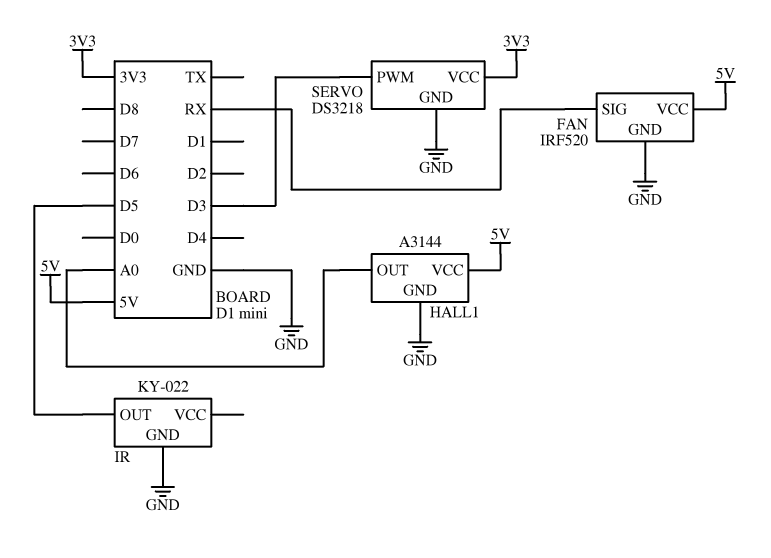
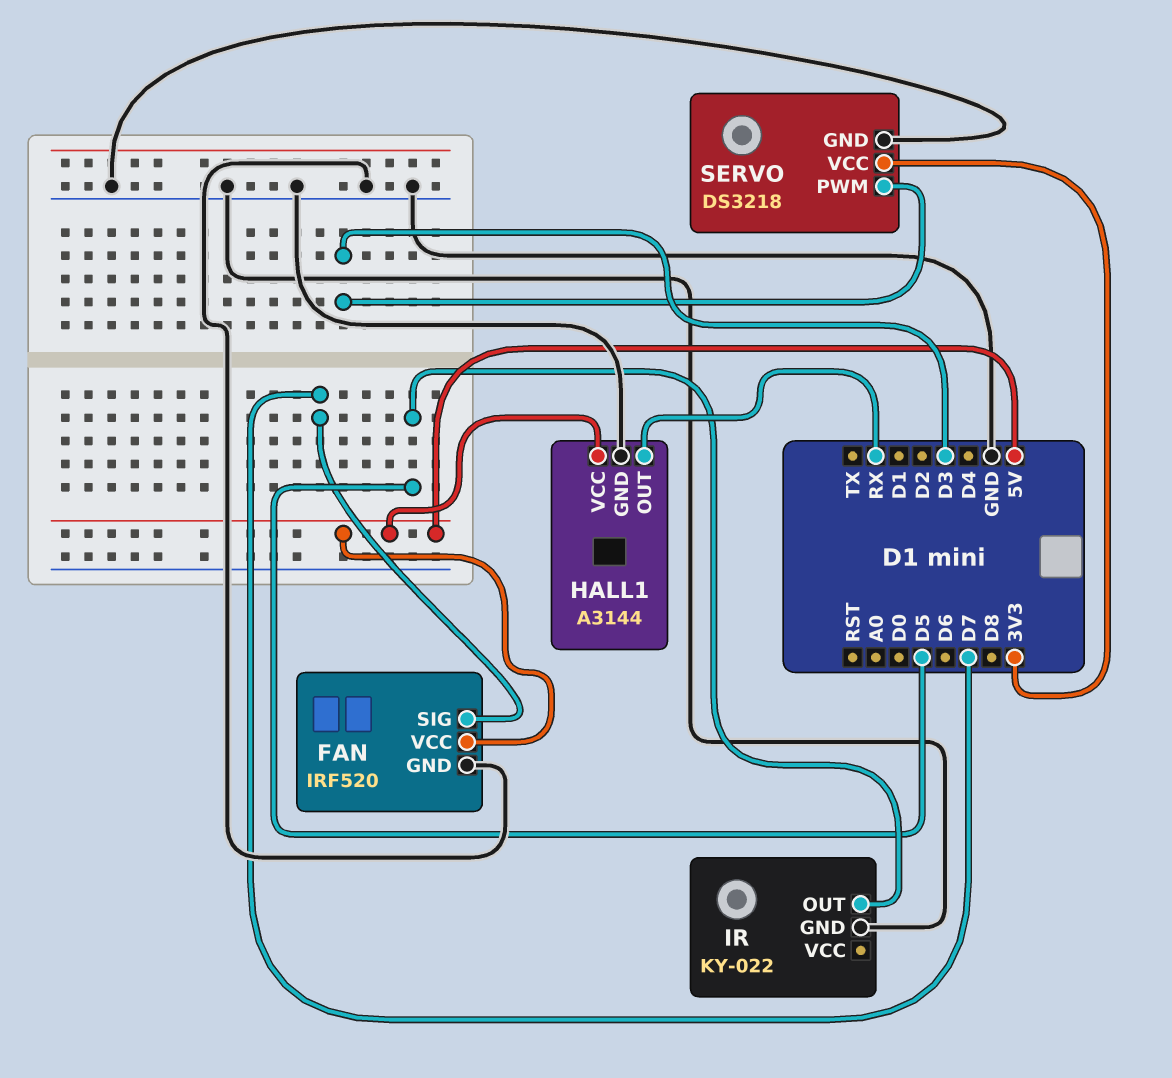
FAN pin SIG: RX -> D7
HALL1 pin OUT: A0 -> RX

